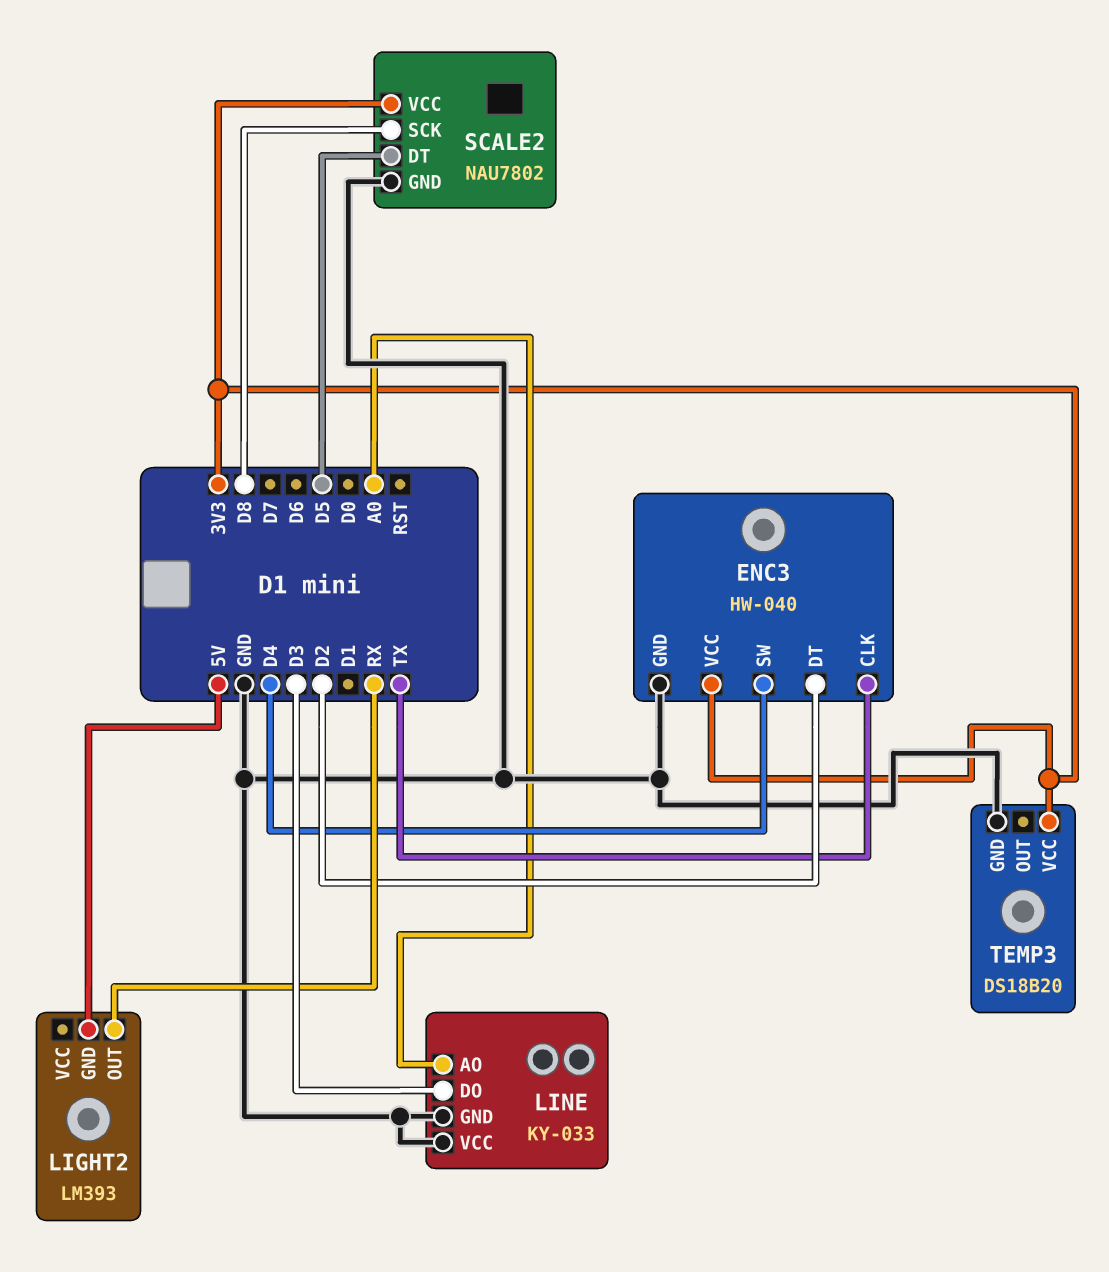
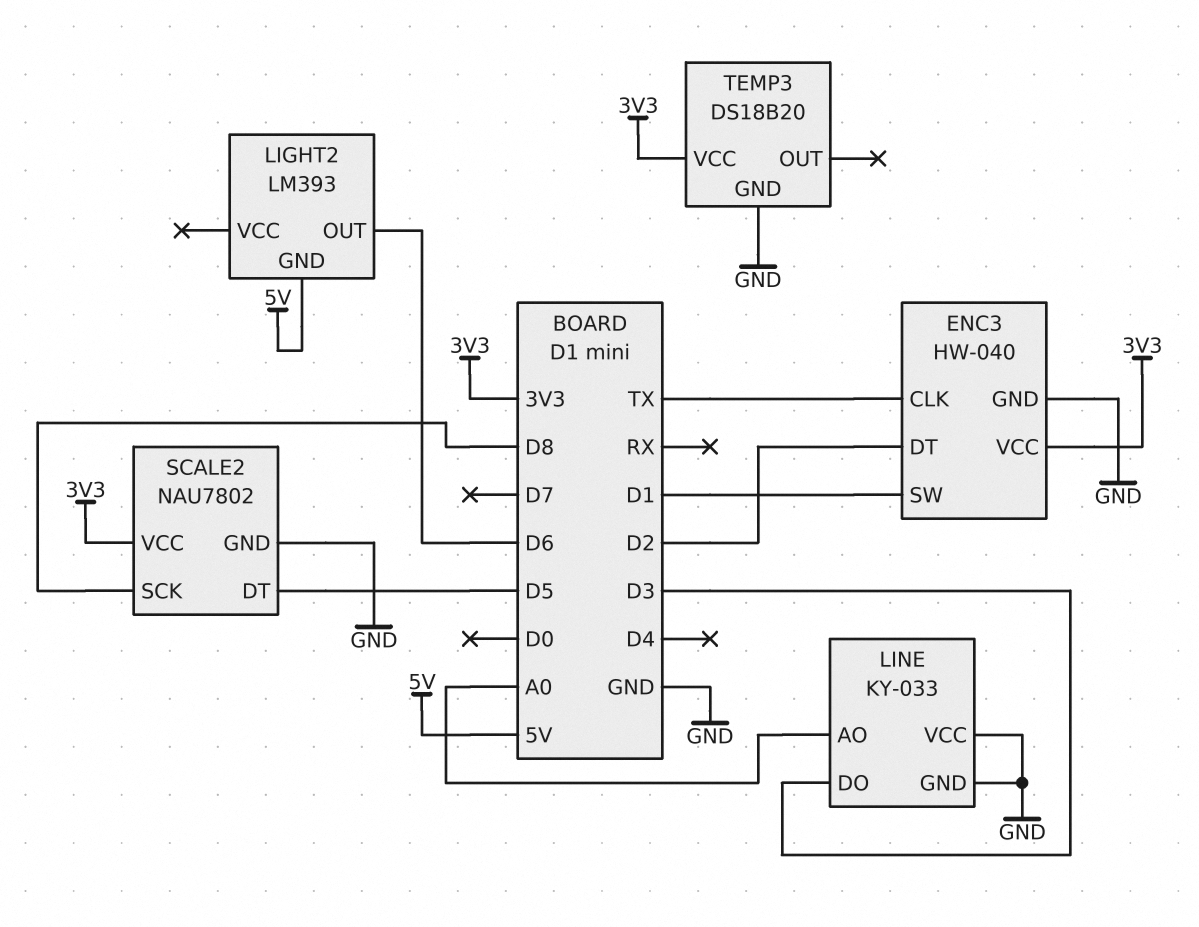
ENC3 pin SW: D4 -> D1
LIGHT2 pin OUT: RX -> D6

